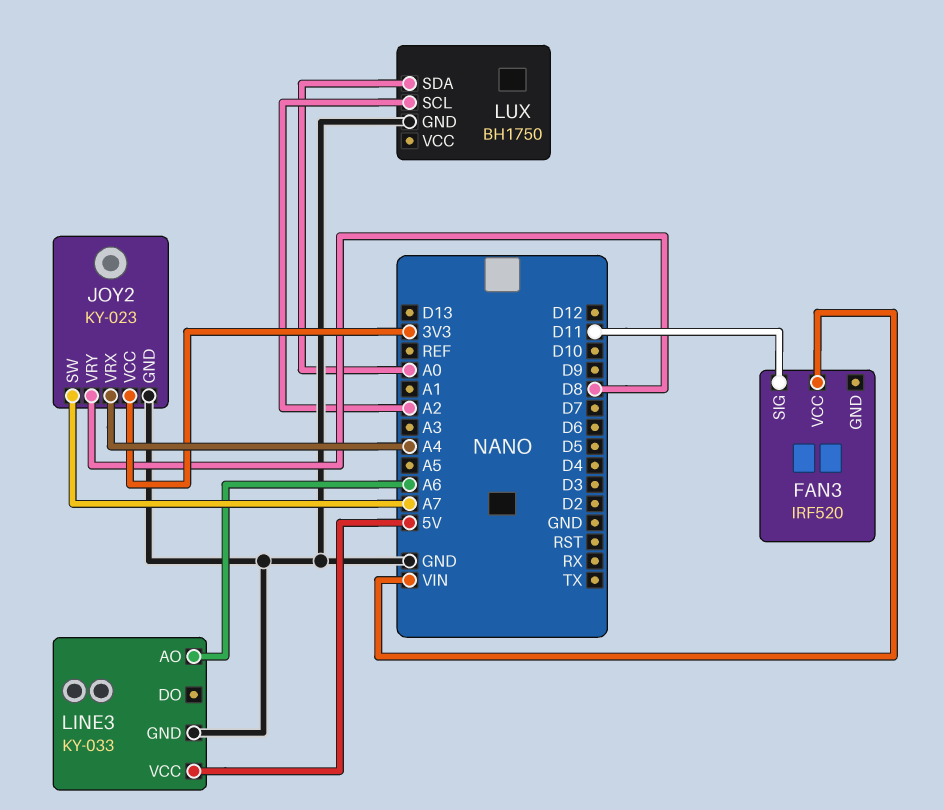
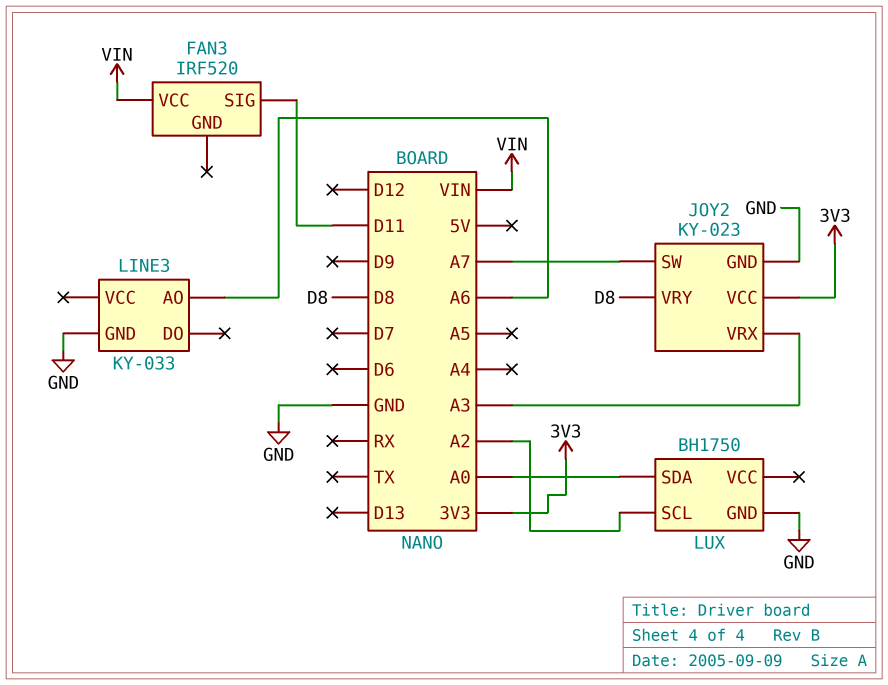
JOY2 pin VRX: A4 -> A3
LINE3 pin VCC: 5V -> none

